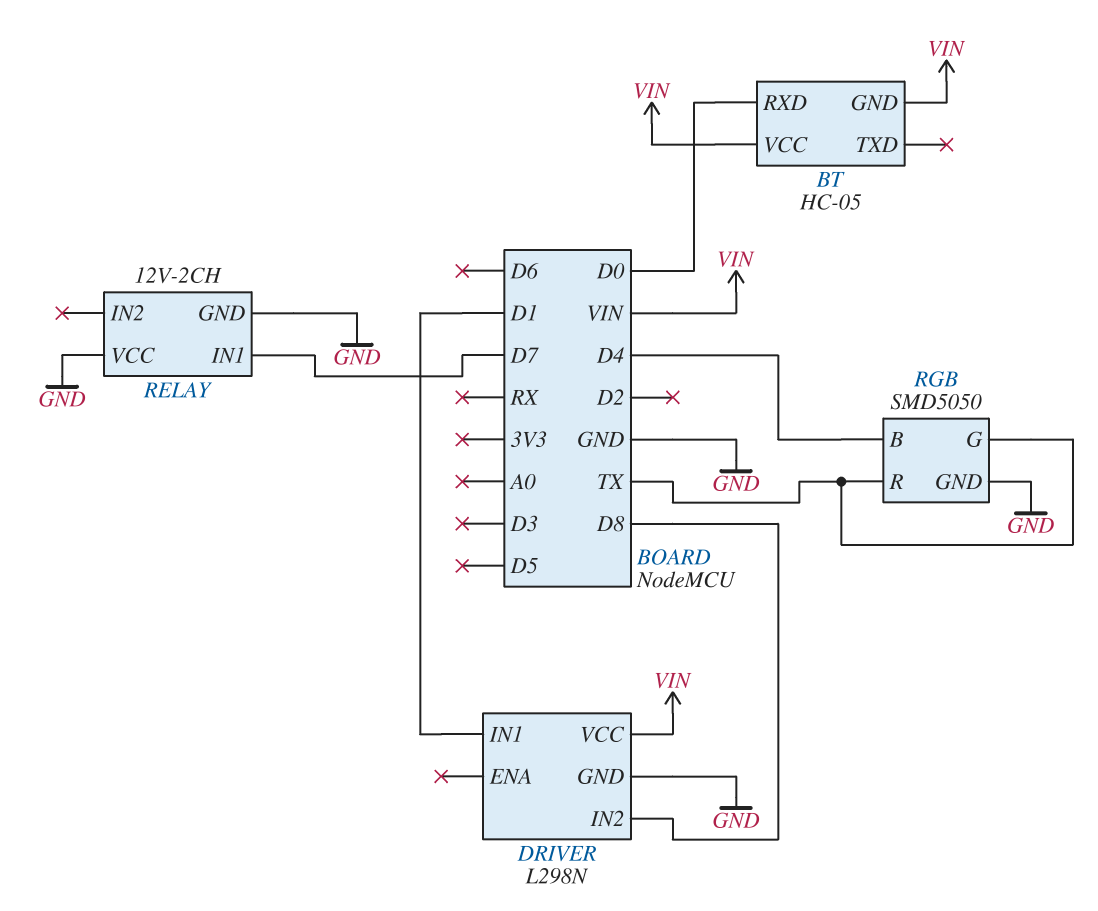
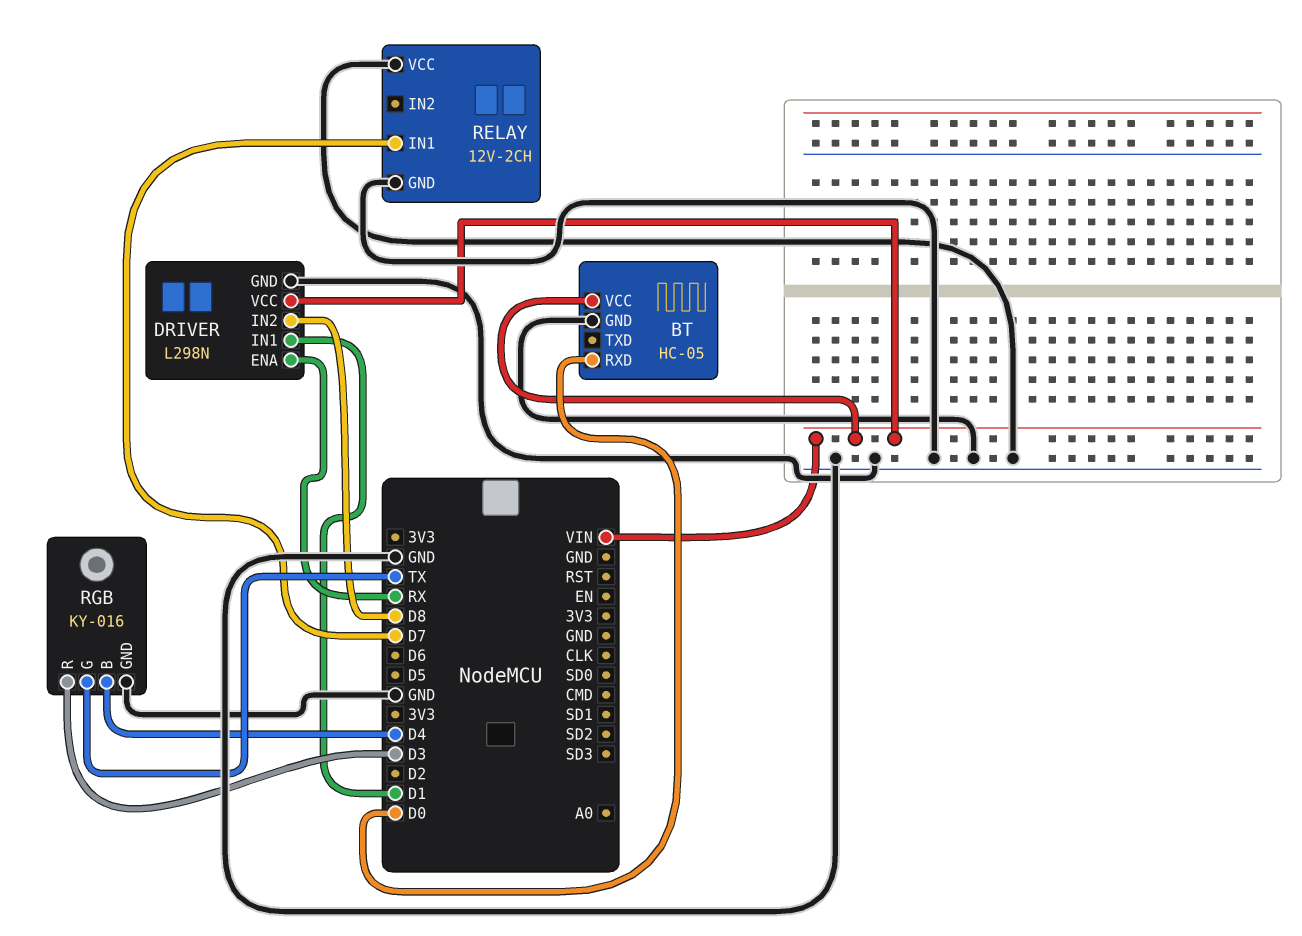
BT pin GND: VIN -> GND
DRIVER pin ENA: none -> RX
RGB: SMD5050 -> KY-016
RGB pin R: TX -> D3

